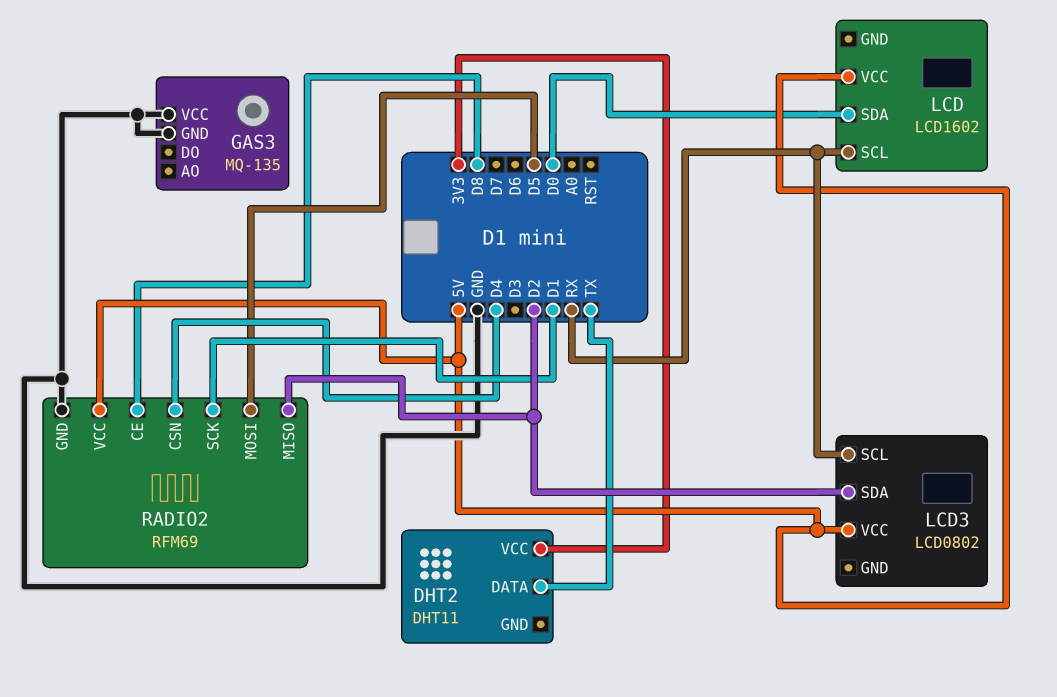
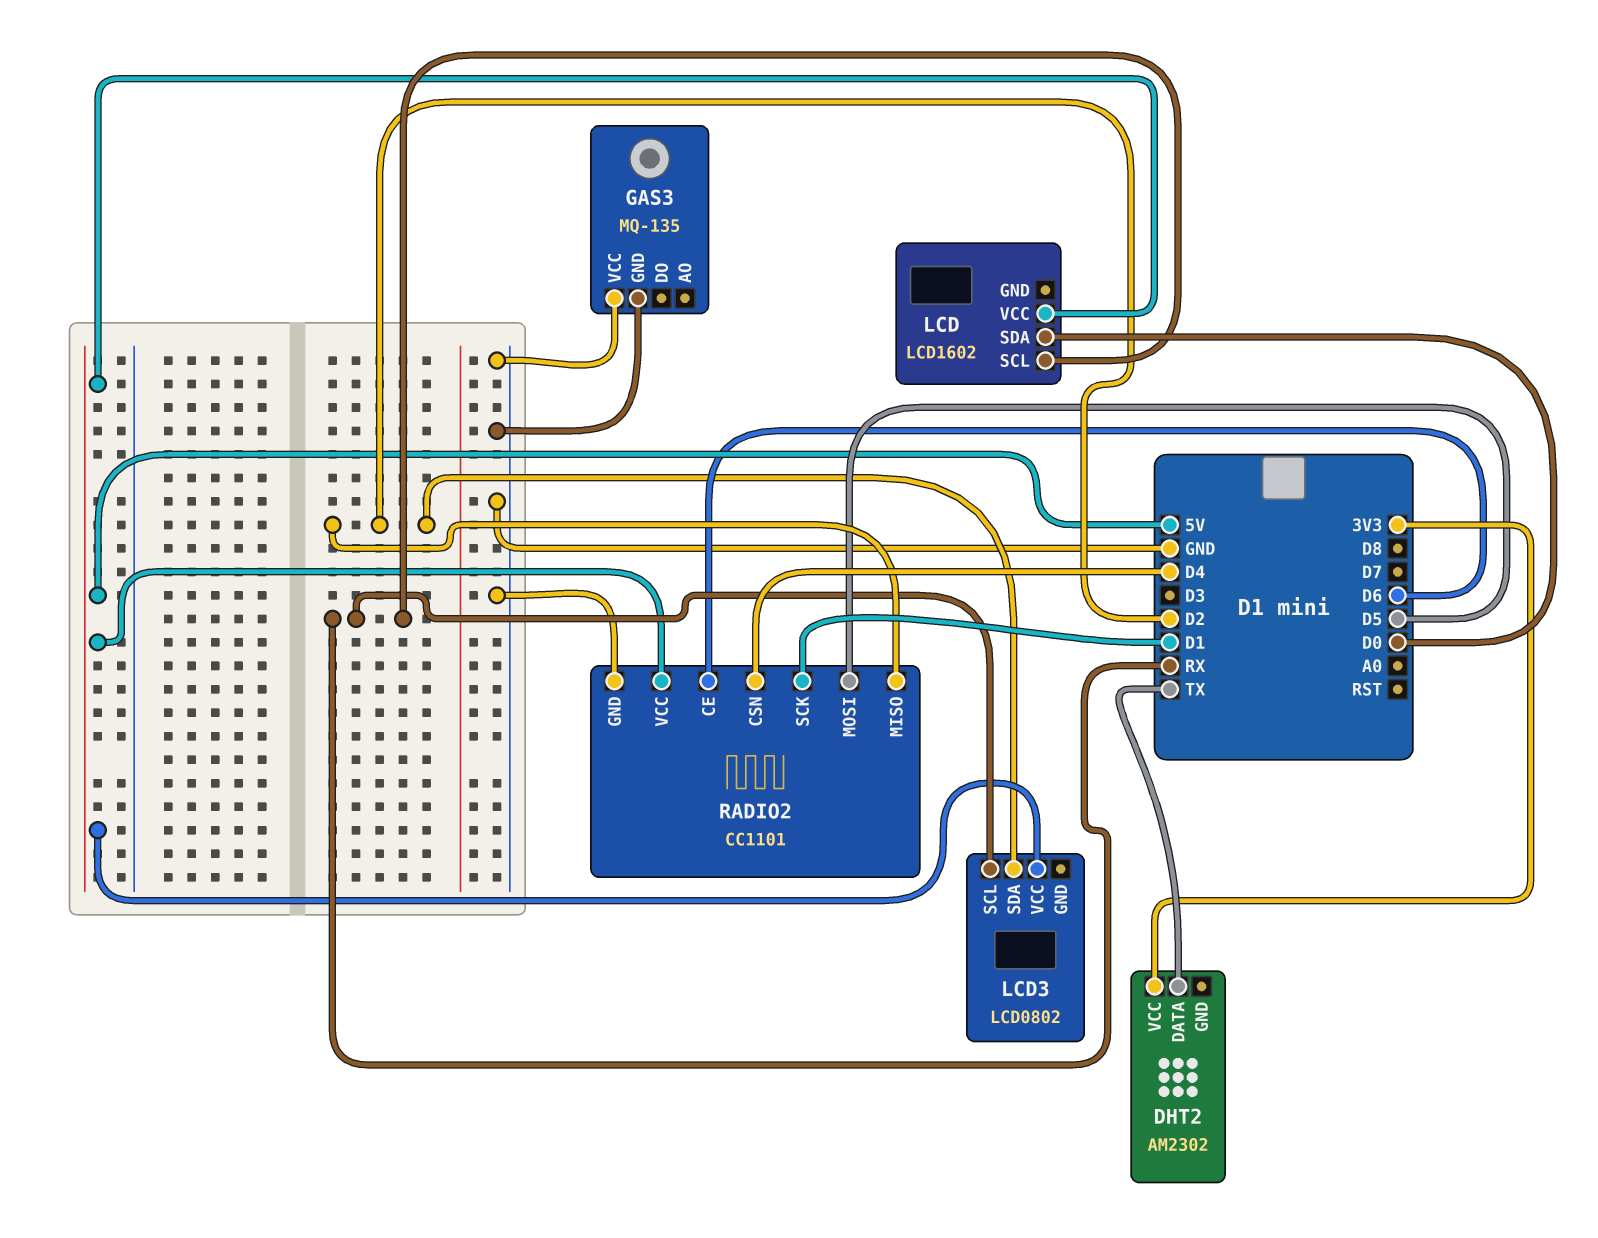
DHT2: DHT11 -> AM2302
RADIO2: RFM69 -> CC1101
RADIO2 pin CE: D8 -> D6

